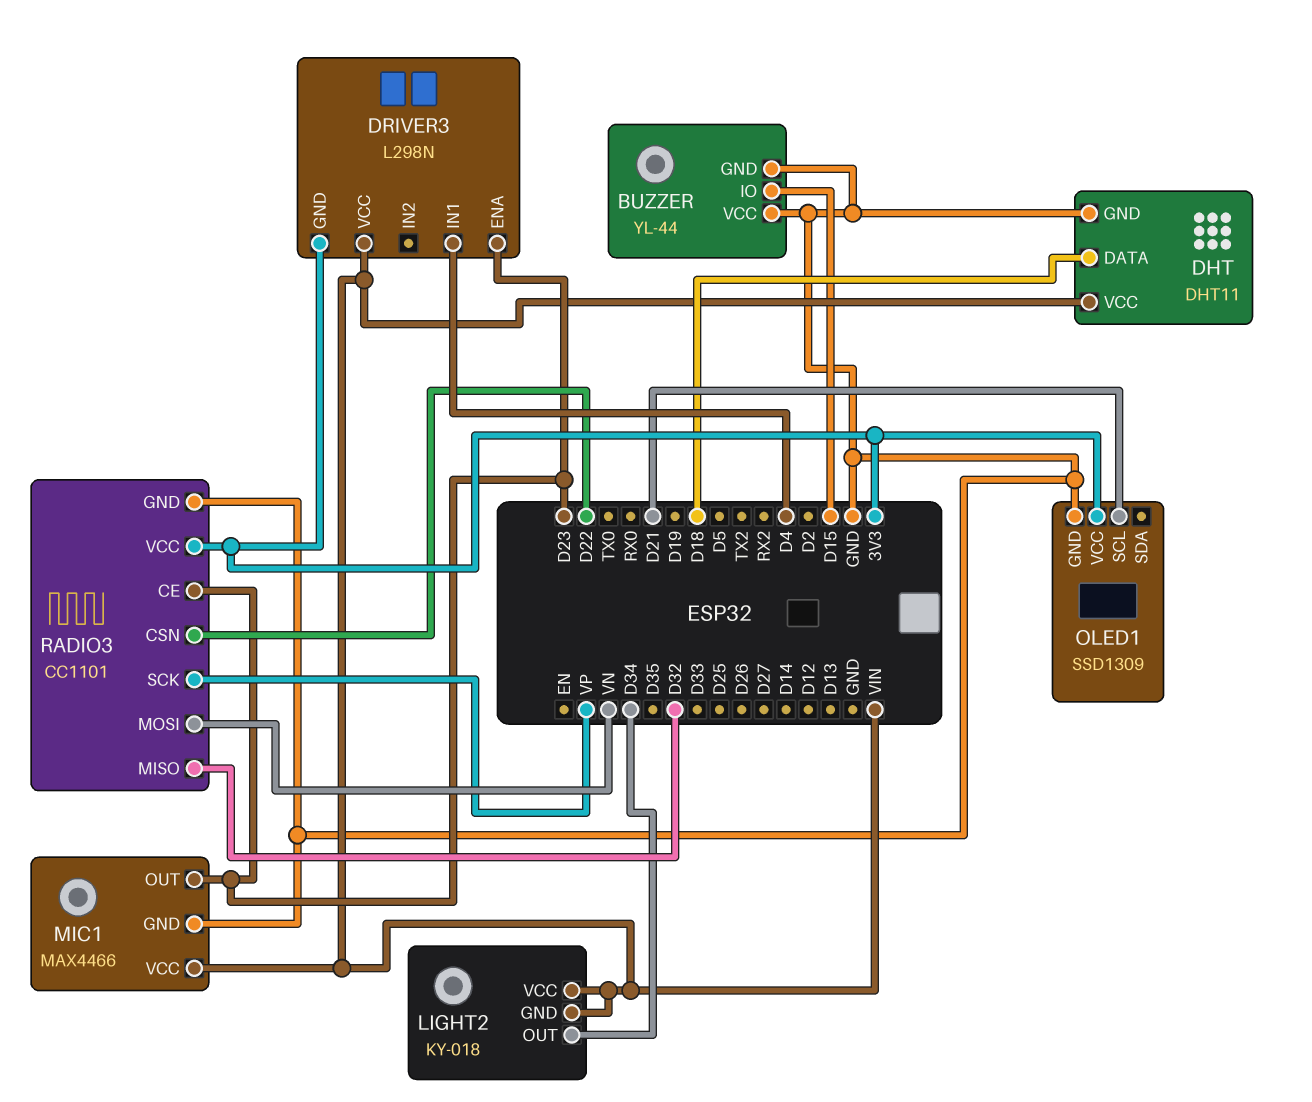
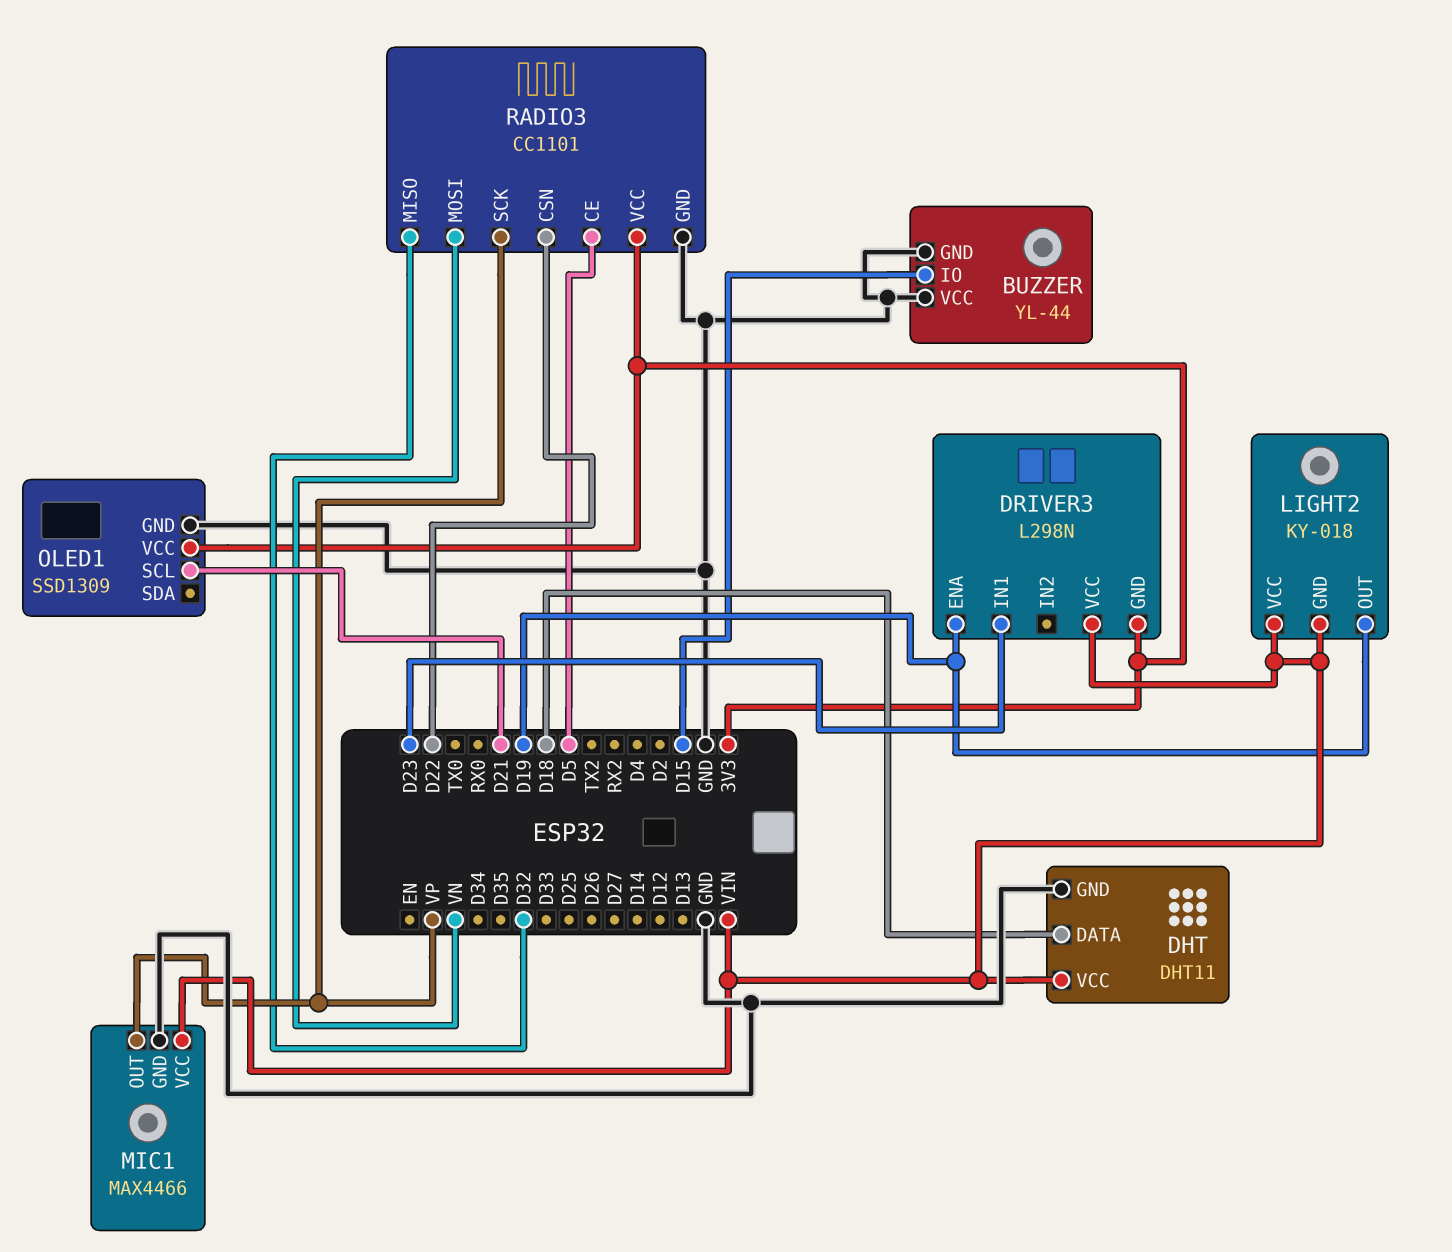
DRIVER3 pin ENA: D23 -> D19
DRIVER3 pin IN1: D4 -> D23
LIGHT2 pin OUT: D34 -> D19
MIC1 pin OUT: D23 -> VP
RADIO3 pin CE: D23 -> D5

